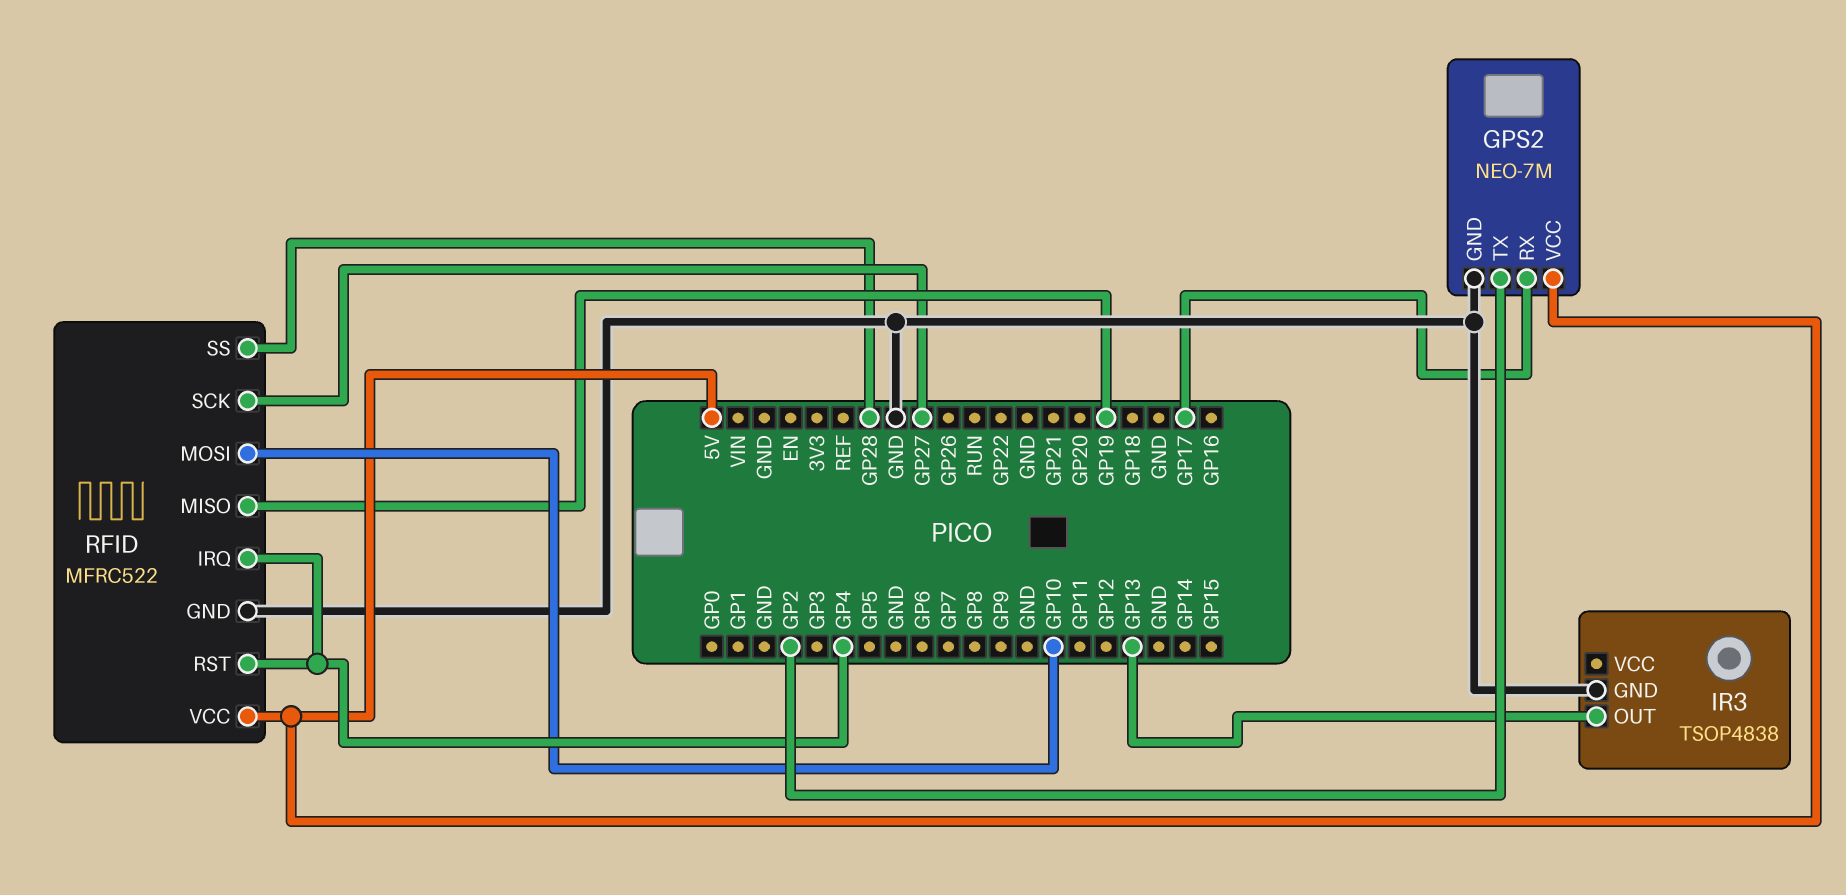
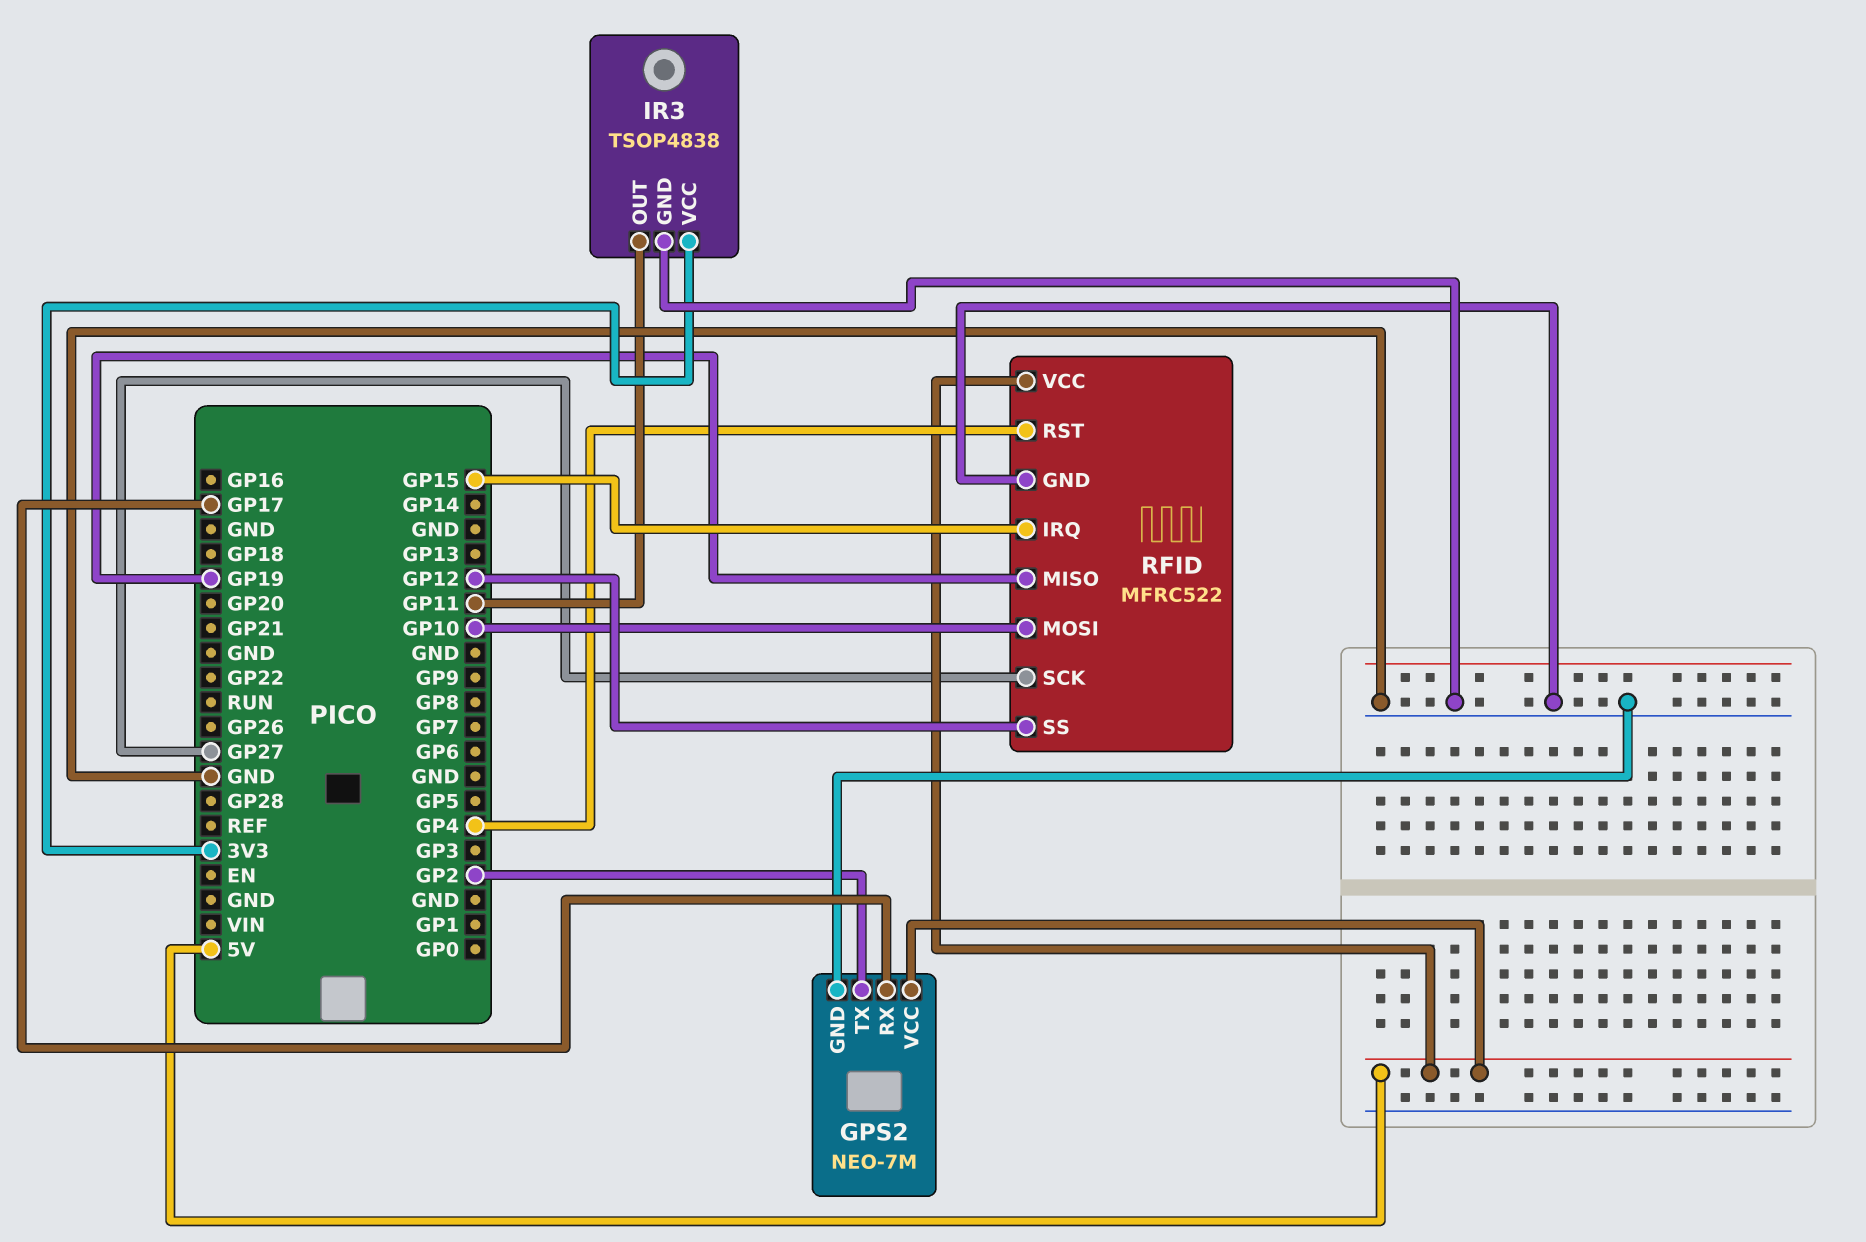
IR3 pin OUT: GP13 -> GP11
IR3 pin VCC: none -> 3V3
RFID pin IRQ: GP4 -> GP15
RFID pin SS: GP28 -> GP12

